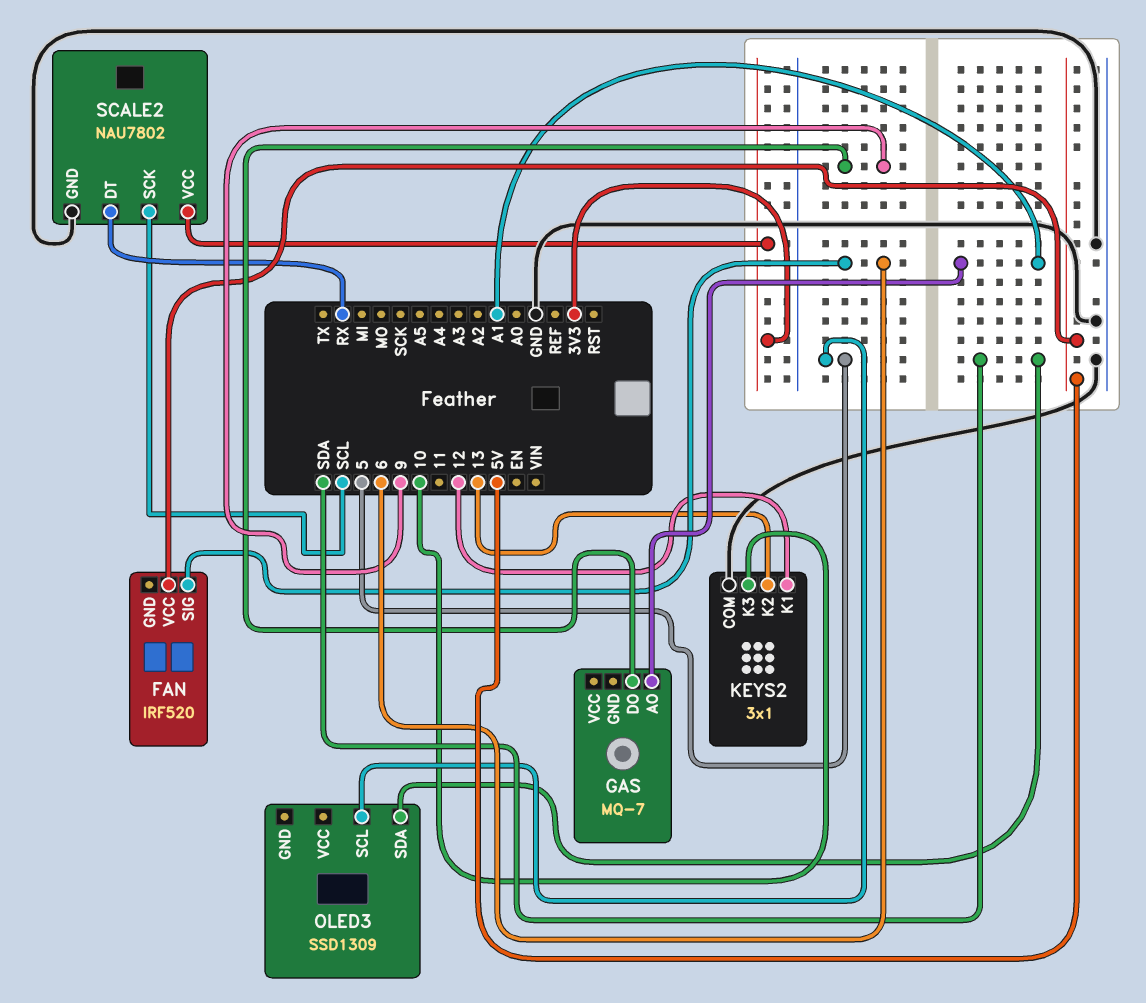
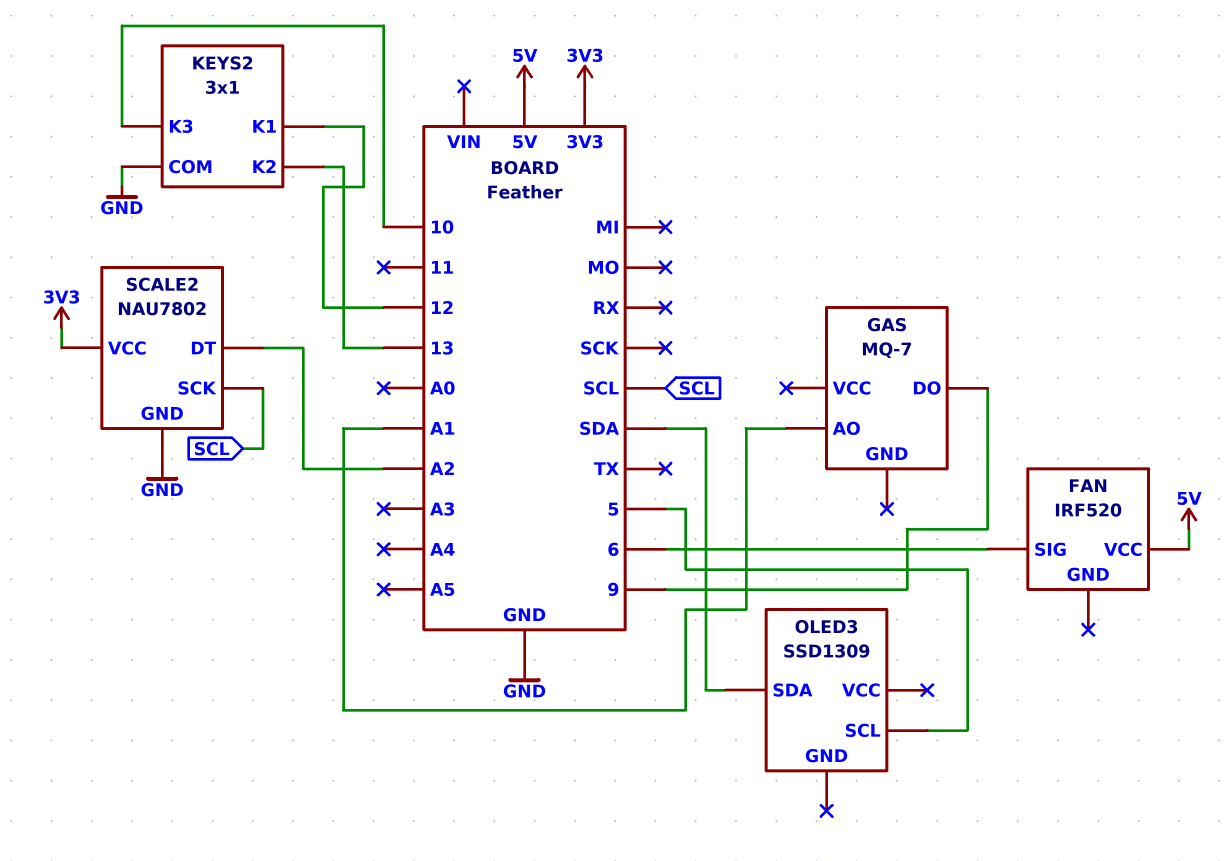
SCALE2 pin DT: RX -> A2

